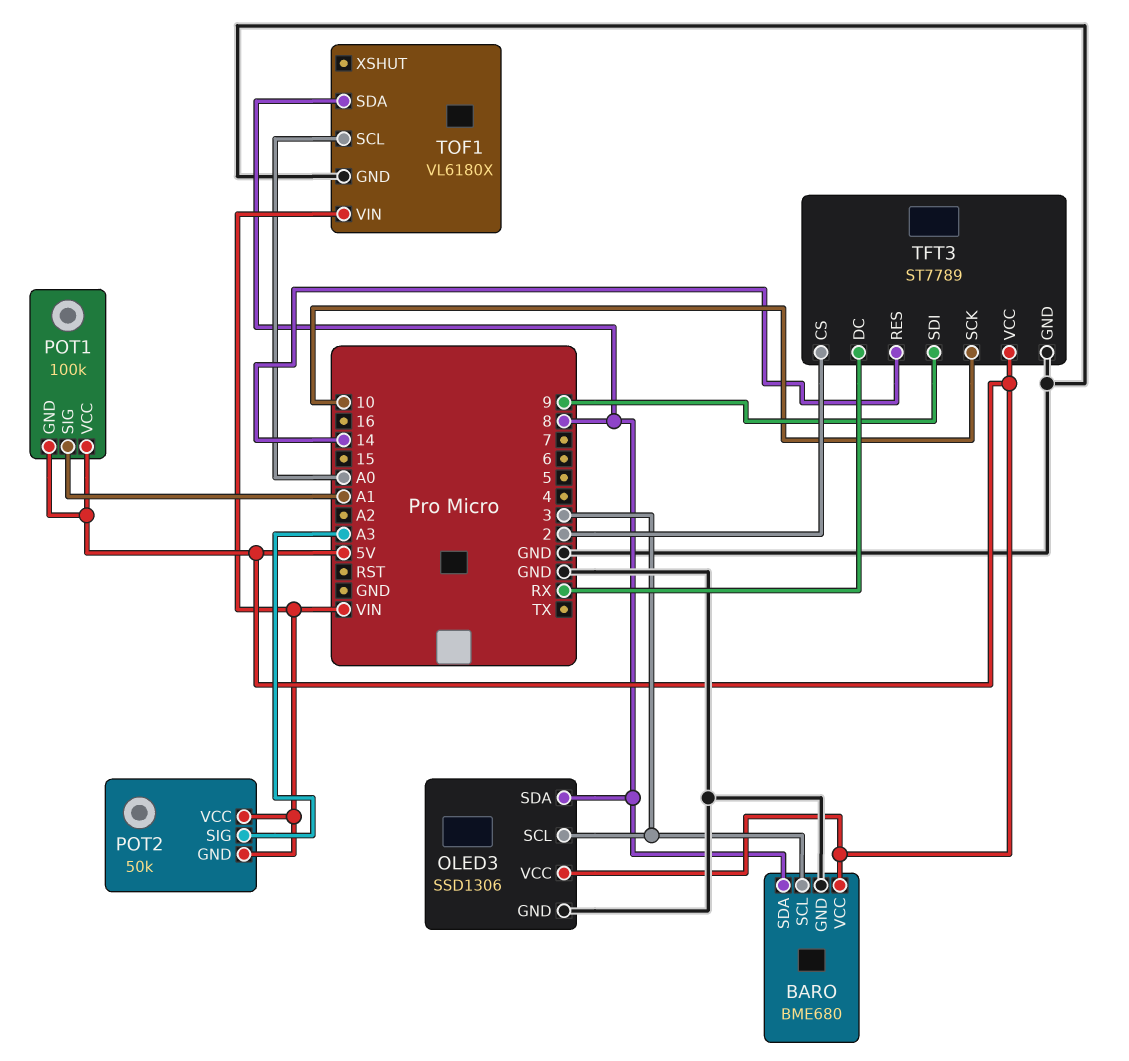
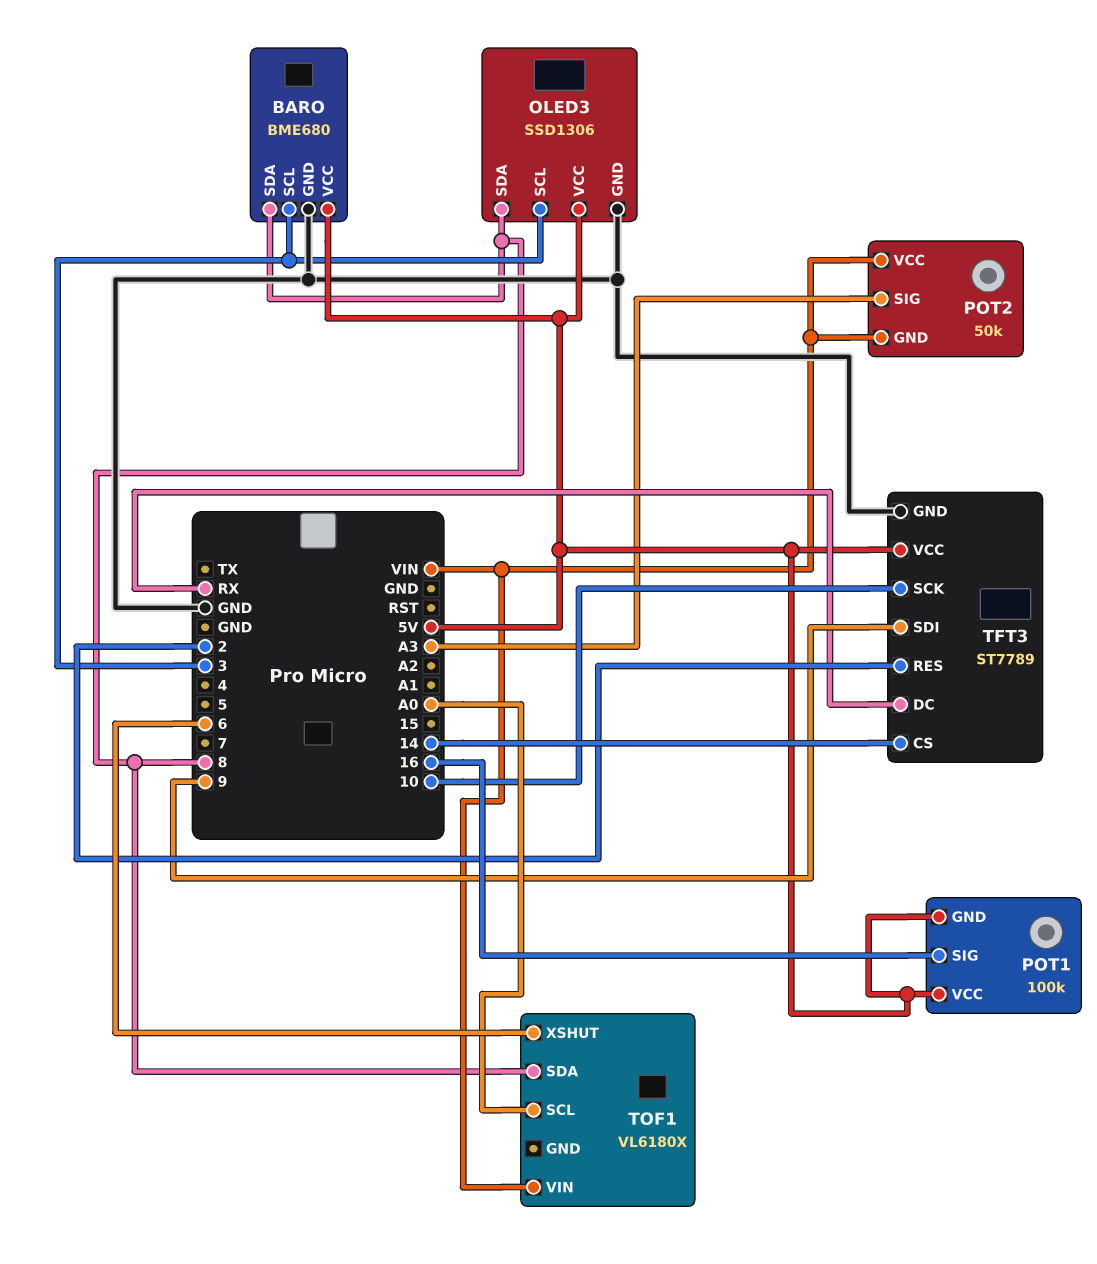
POT1 pin SIG: A1 -> 16
TFT3 pin CS: 2 -> 14
TFT3 pin RES: 14 -> 2
TOF1 pin GND: GND -> none
TOF1 pin XSHUT: none -> 6

